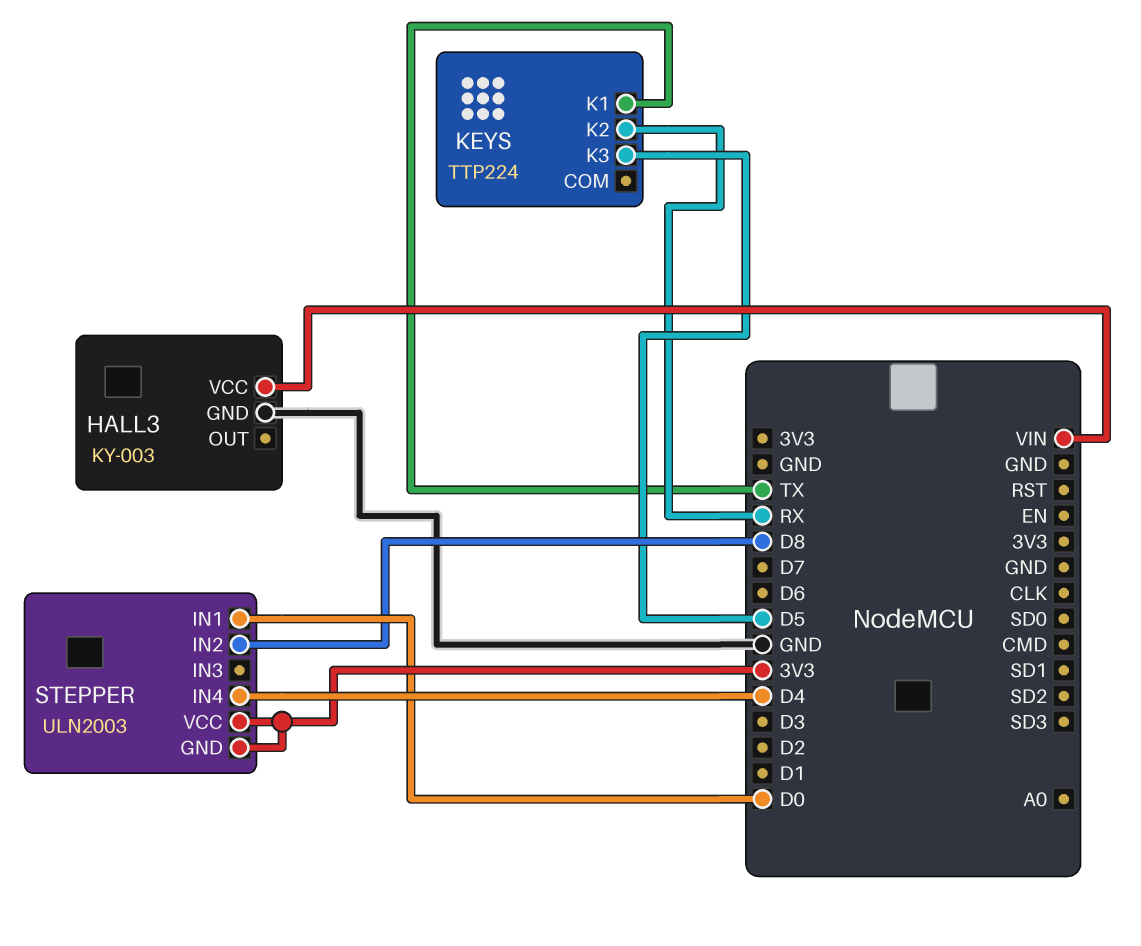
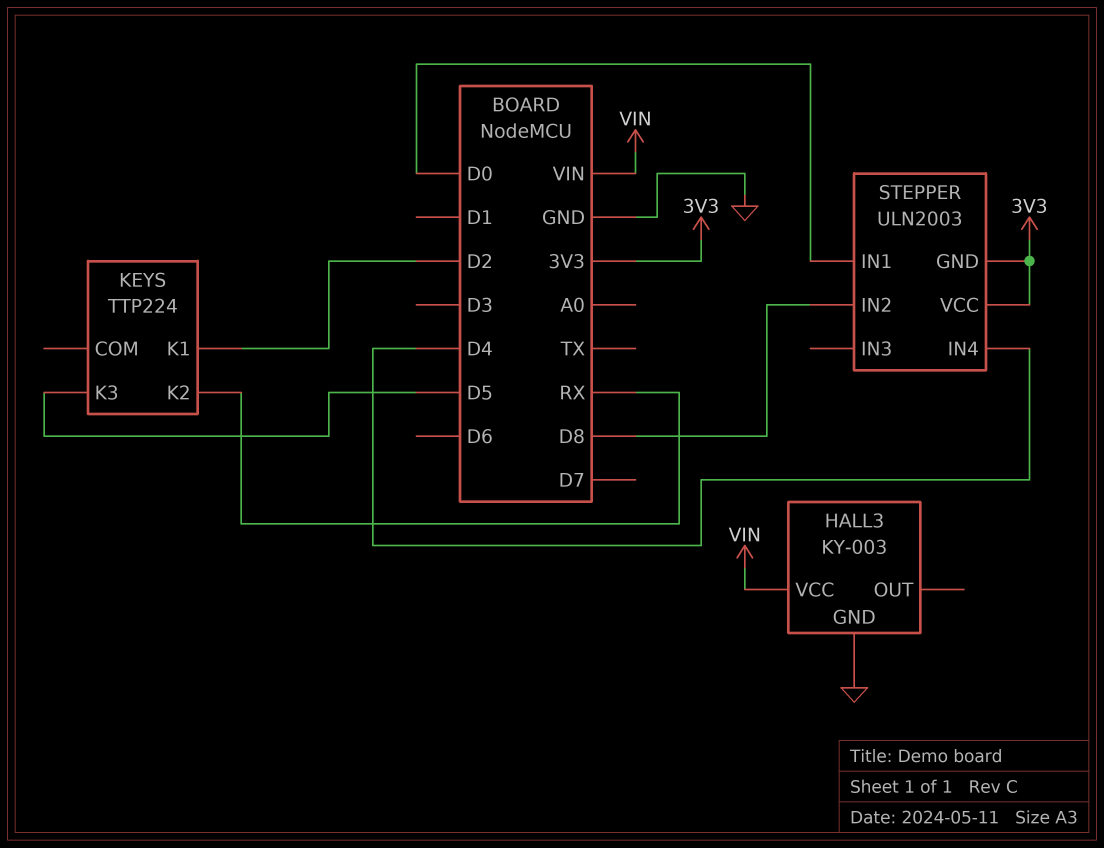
KEYS pin K1: TX -> D2

